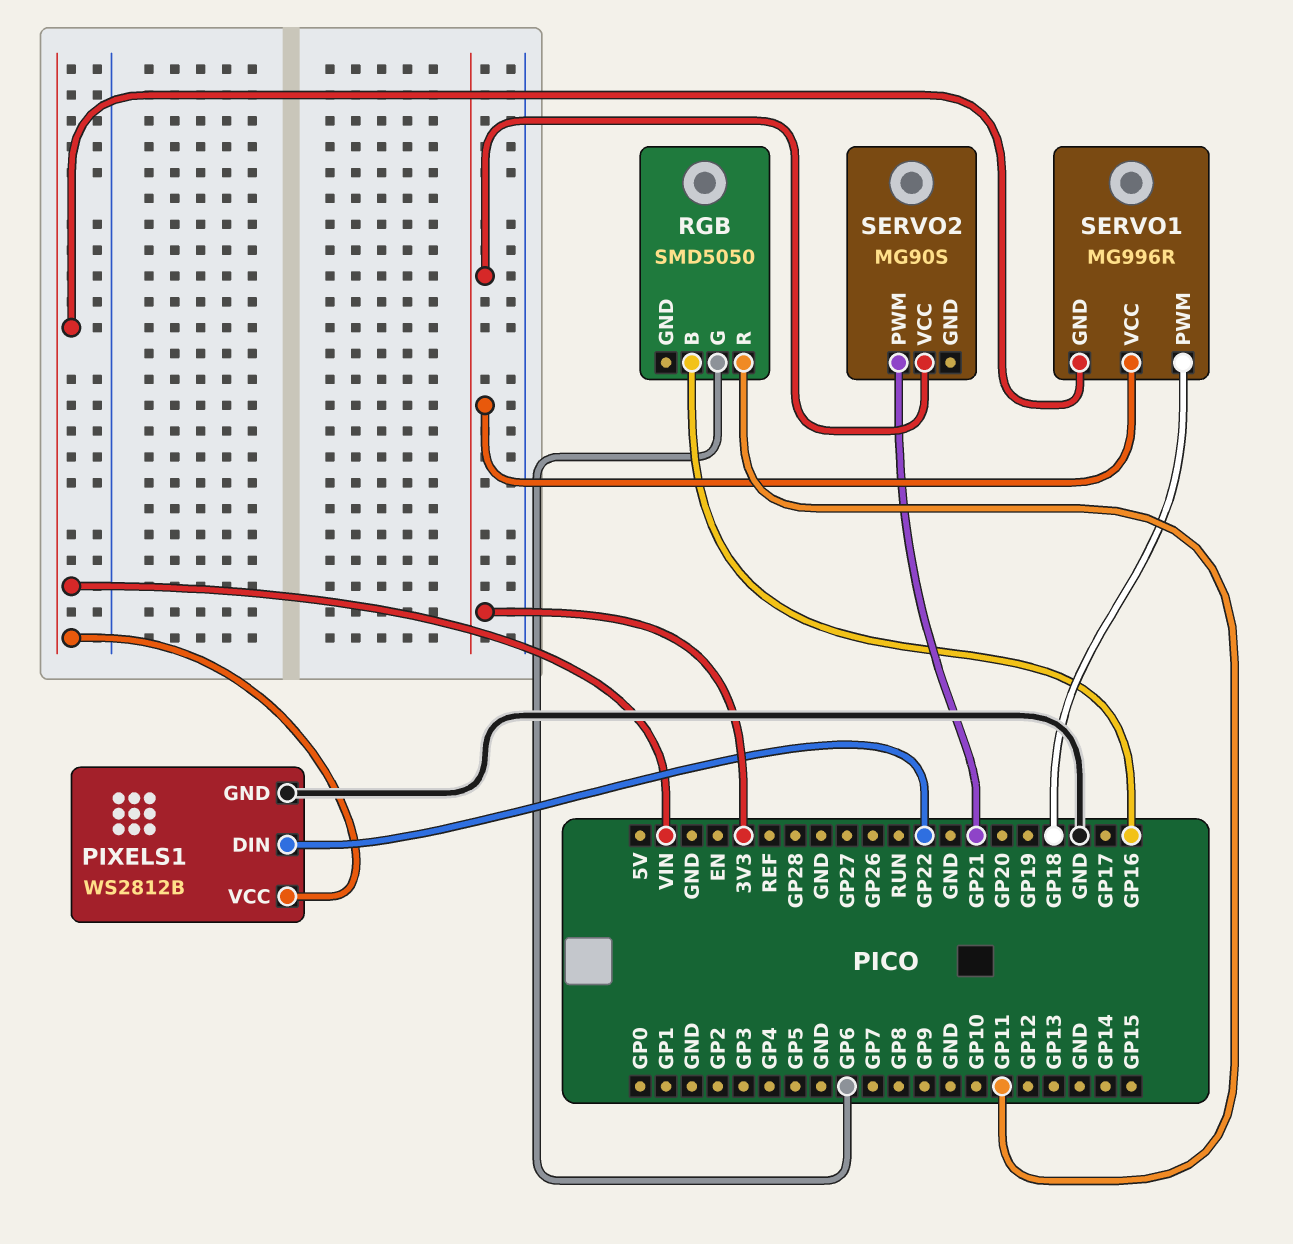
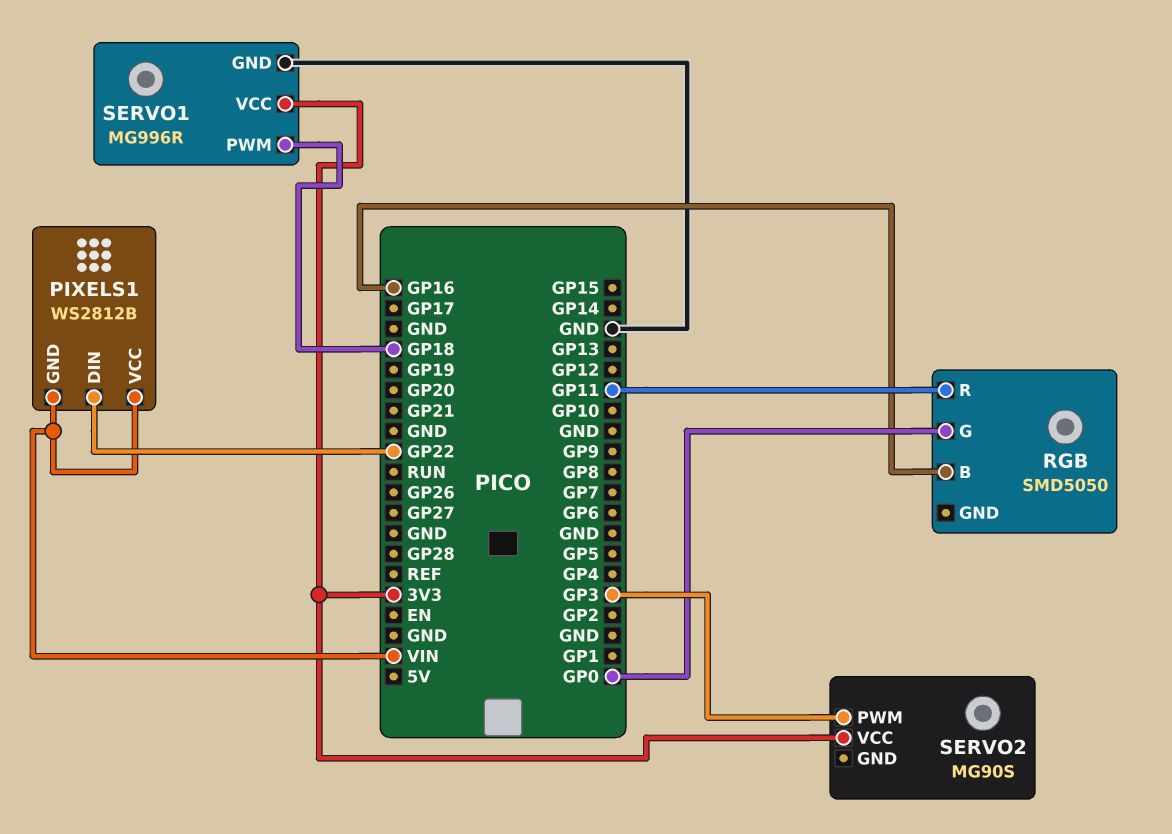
PIXELS1 pin GND: GND -> VIN
RGB pin G: GP6 -> GP0
SERVO1 pin GND: VIN -> GND
SERVO2 pin PWM: GP21 -> GP3

